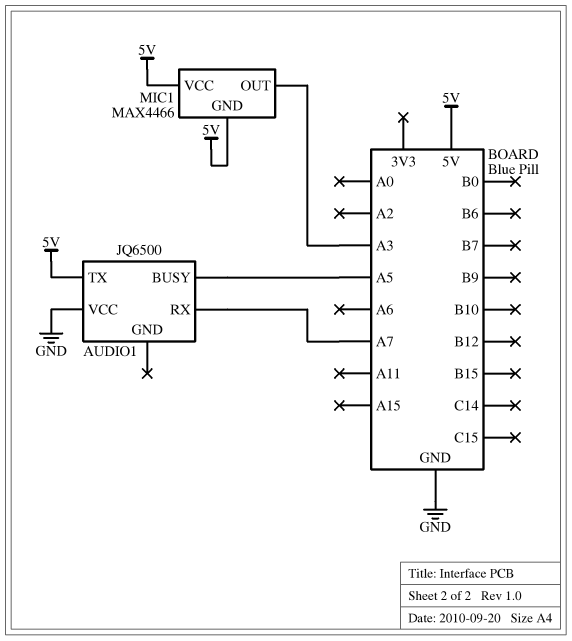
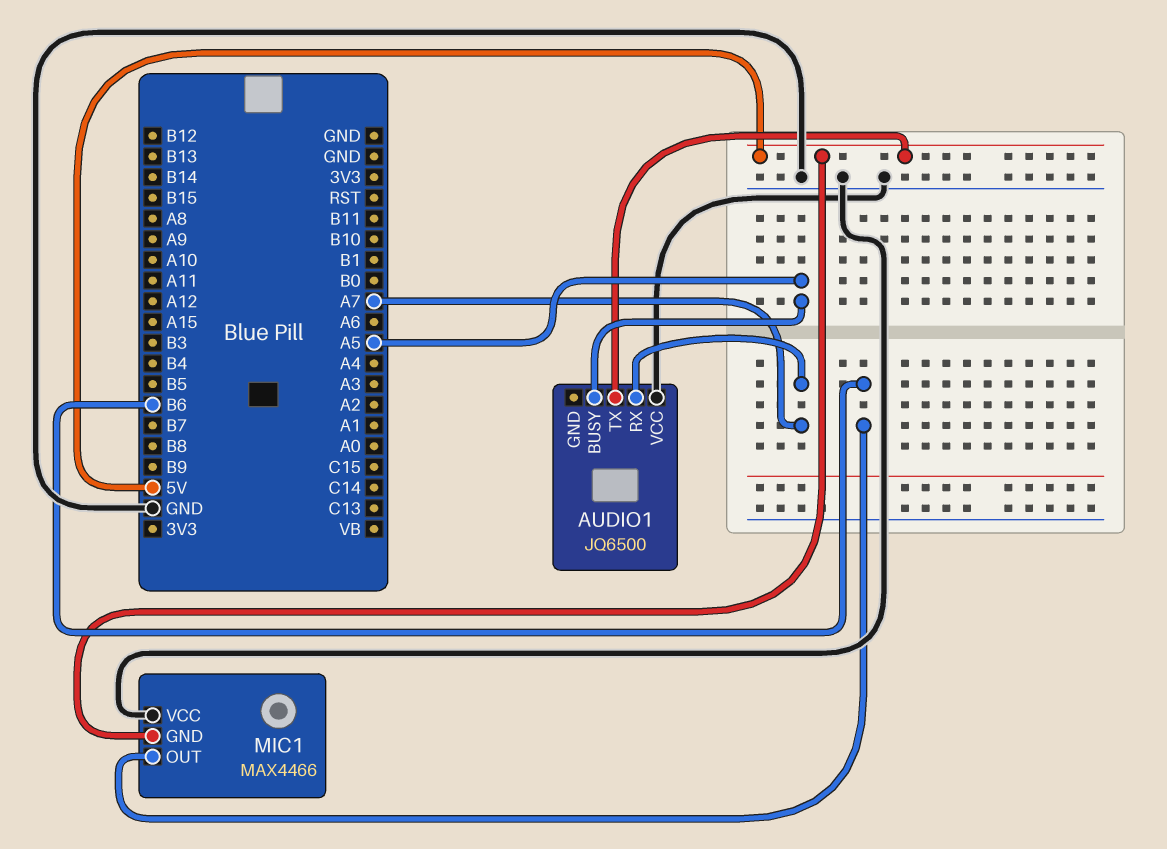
MIC1 pin OUT: A3 -> B6
MIC1 pin VCC: 5V -> GND

